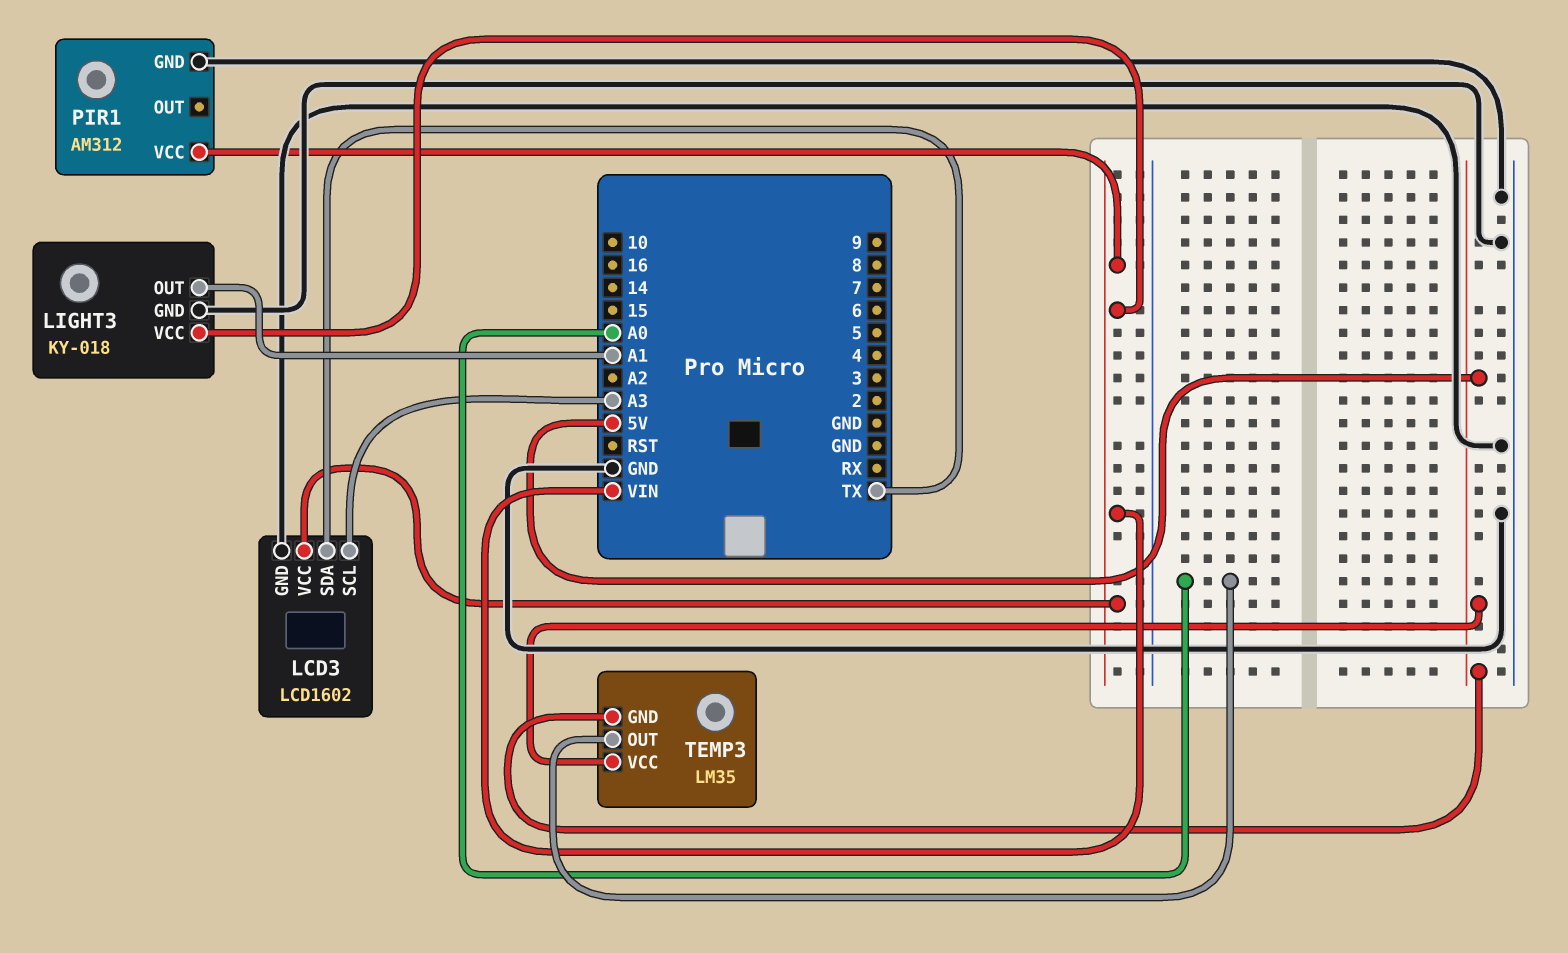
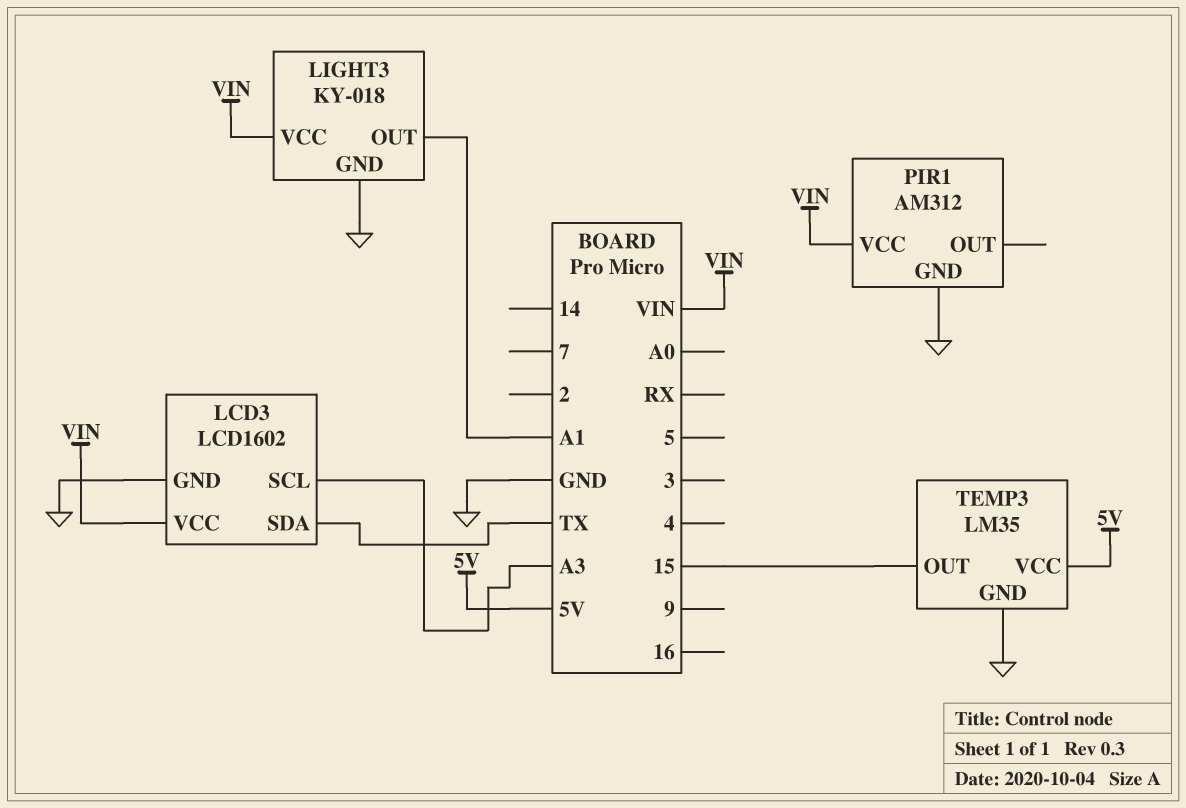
TEMP3 pin GND: 5V -> GND
TEMP3 pin OUT: A0 -> 15

